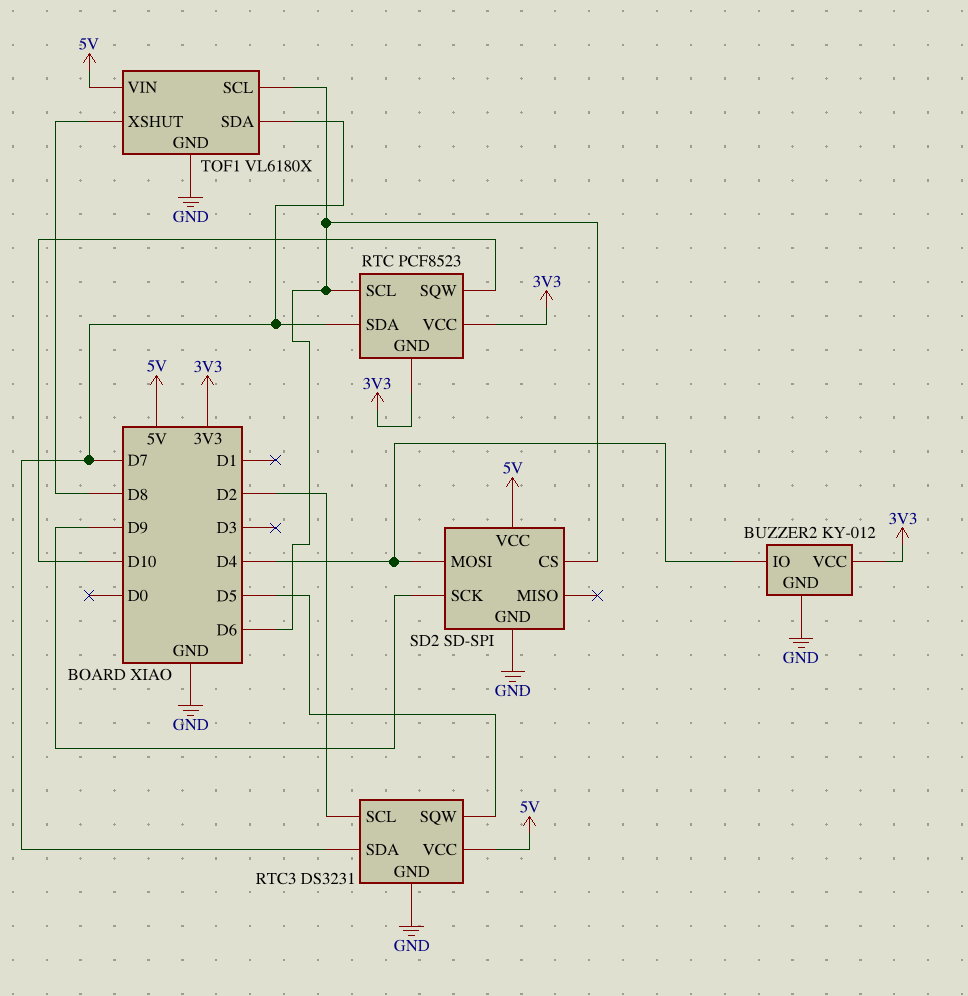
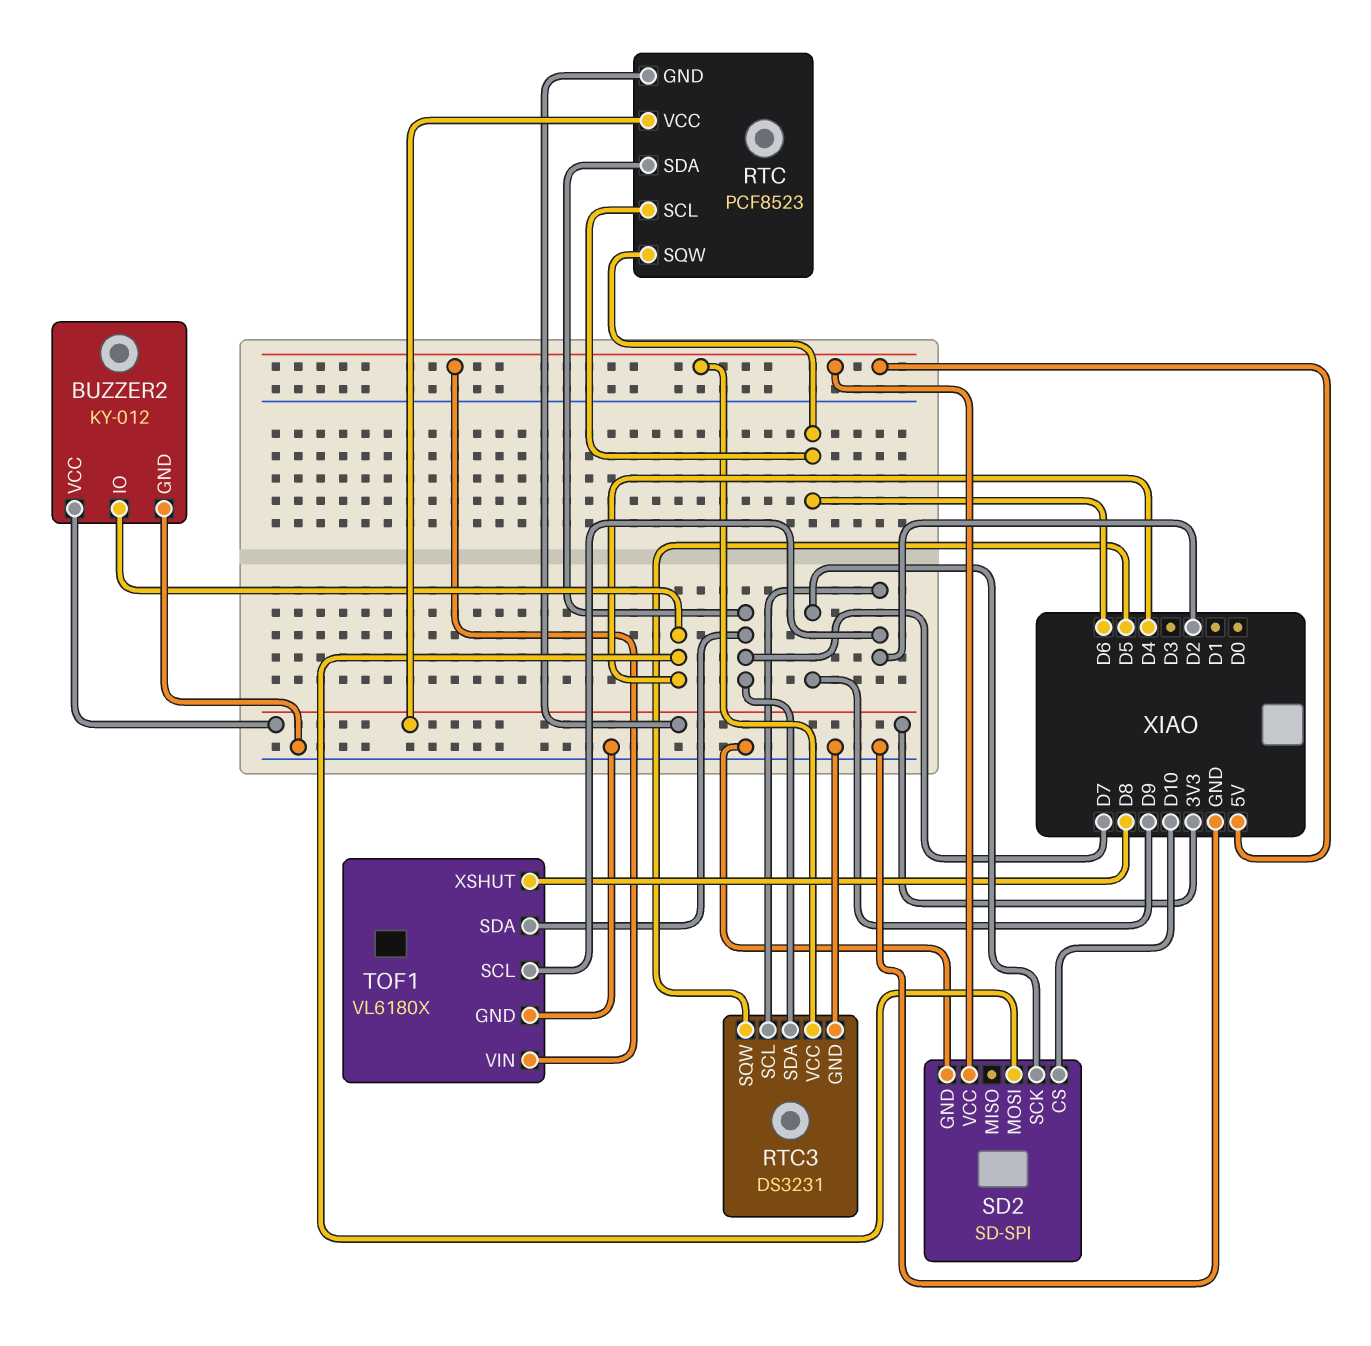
RTC pin SQW: D10 -> D6
SD2 pin CS: D6 -> D10
TOF1 pin SCL: D6 -> D2

